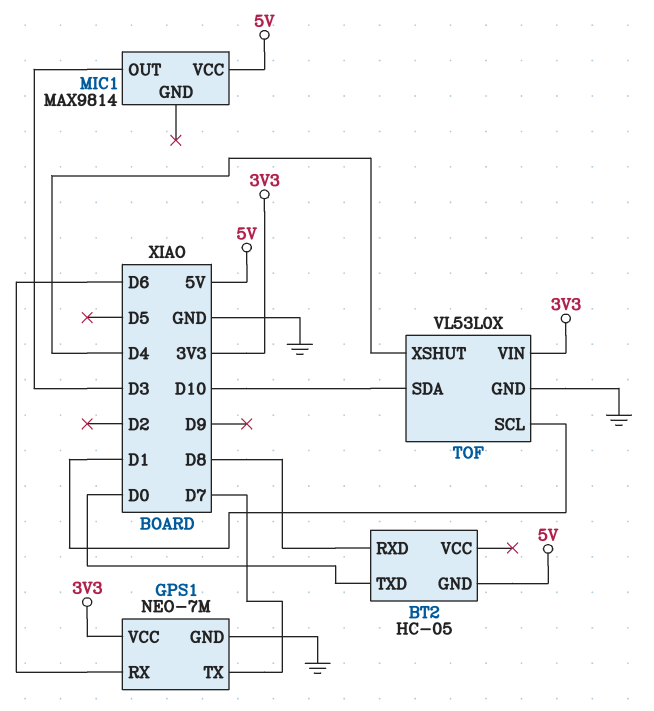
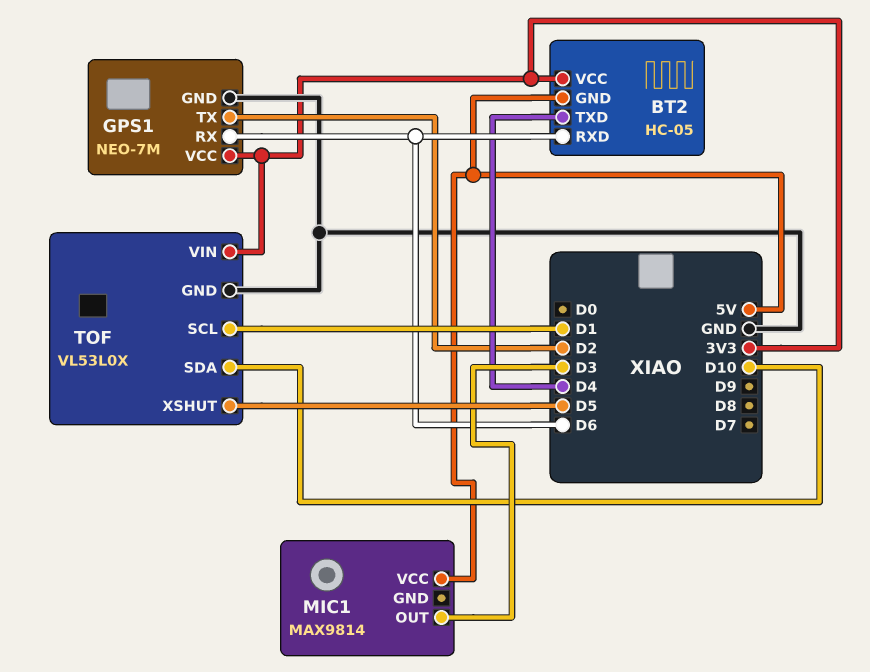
BT2 pin RXD: D8 -> D6
BT2 pin TXD: D0 -> D4
BT2 pin VCC: none -> 3V3
GPS1 pin TX: D7 -> D2
TOF pin XSHUT: D4 -> D5

